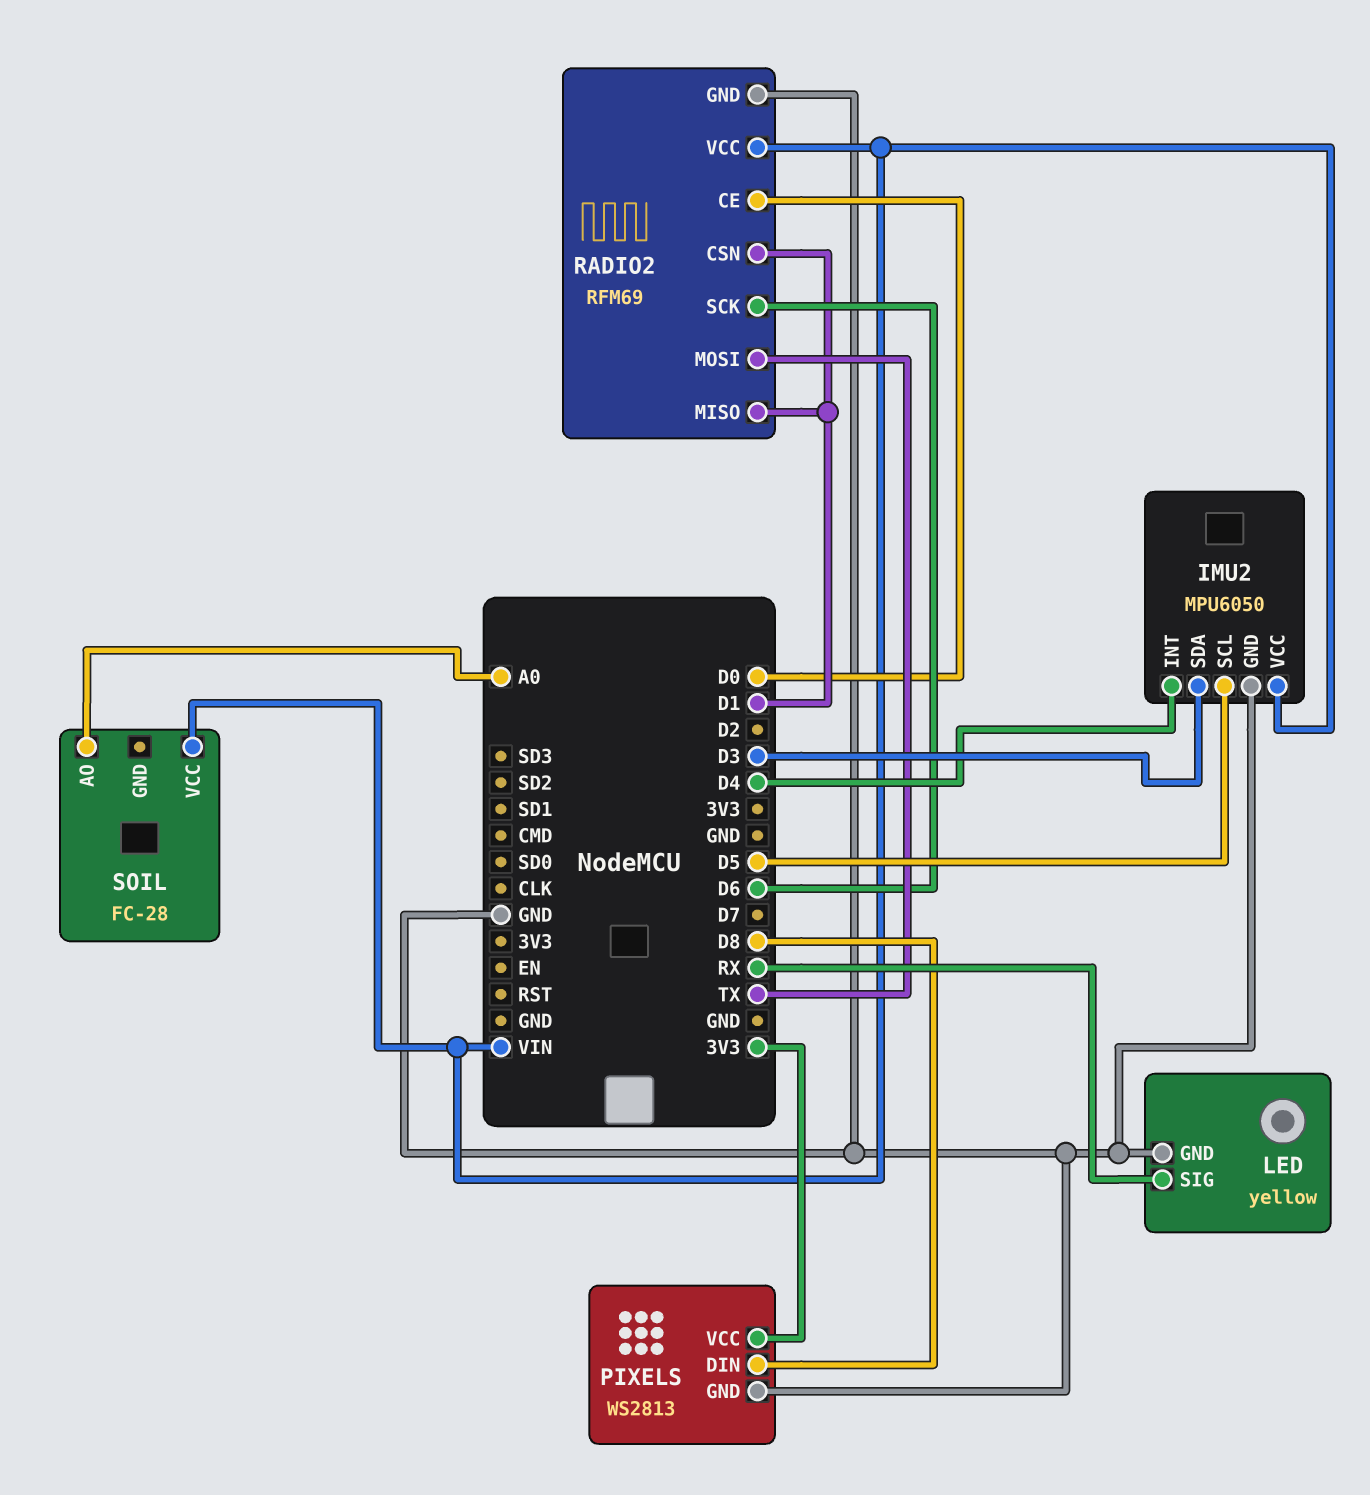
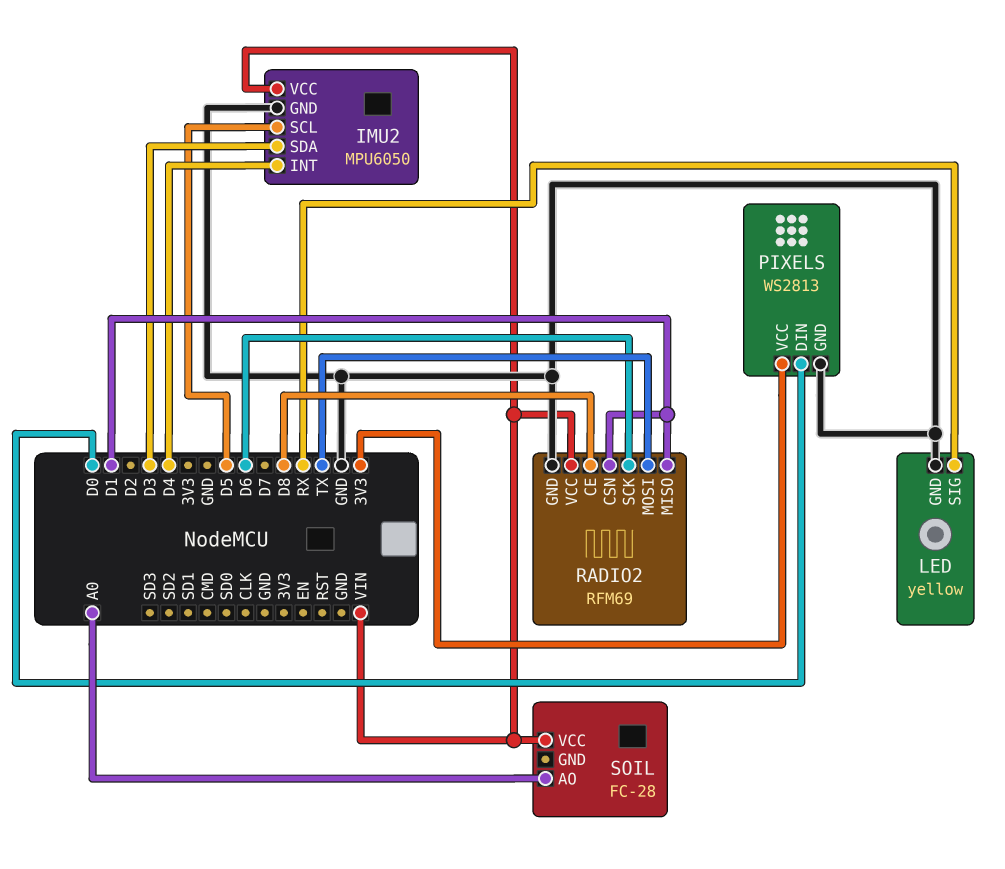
PIXELS pin DIN: D8 -> D0
RADIO2 pin CE: D0 -> D8

